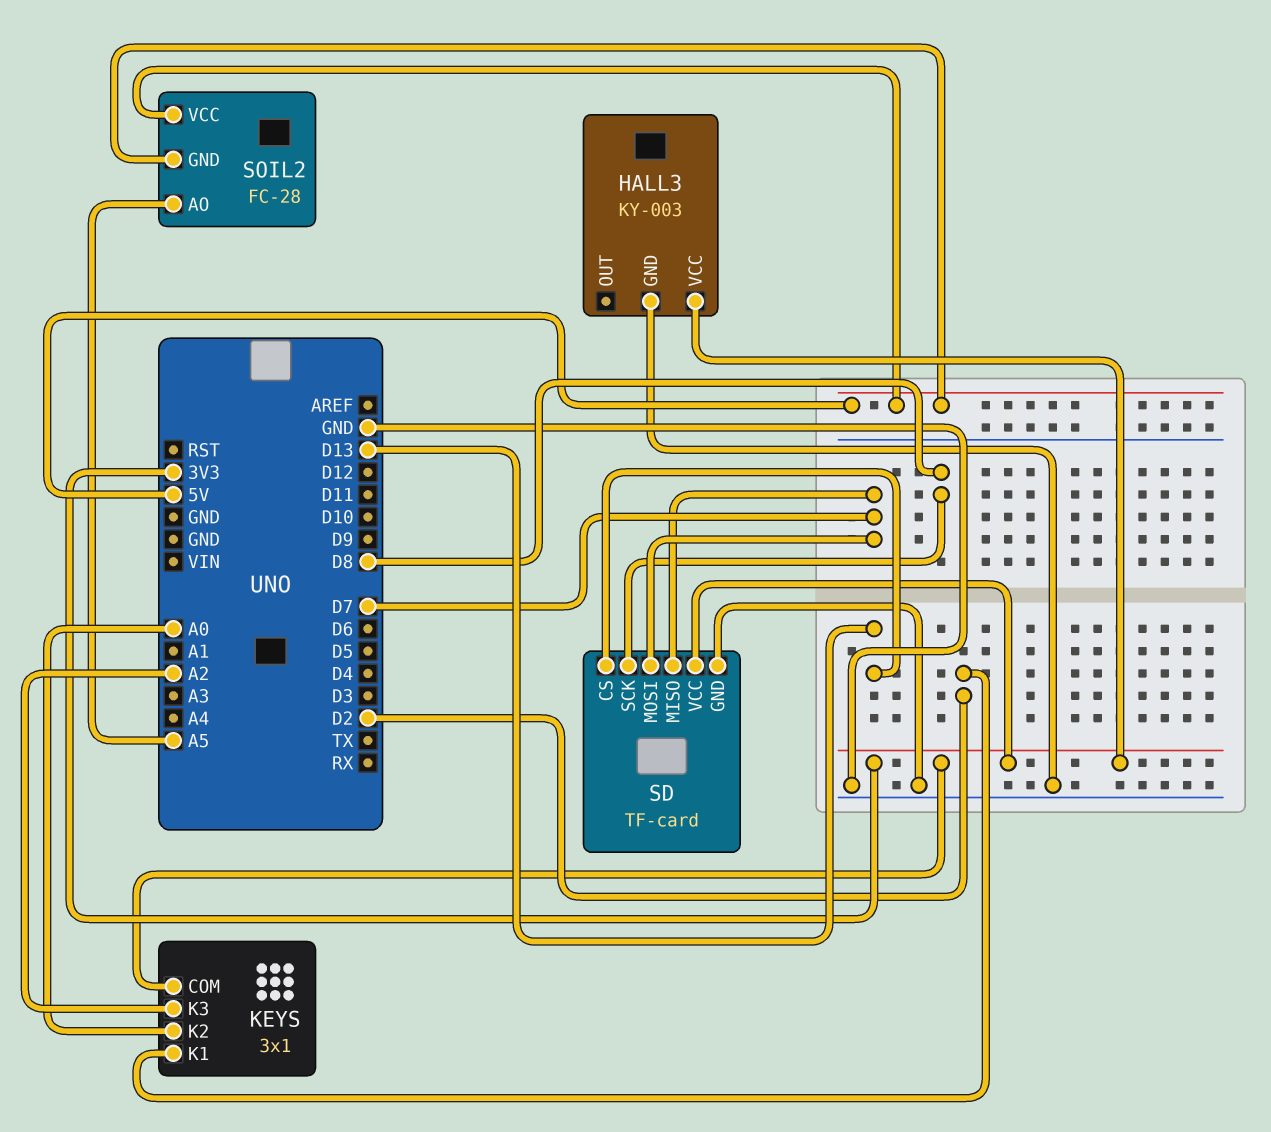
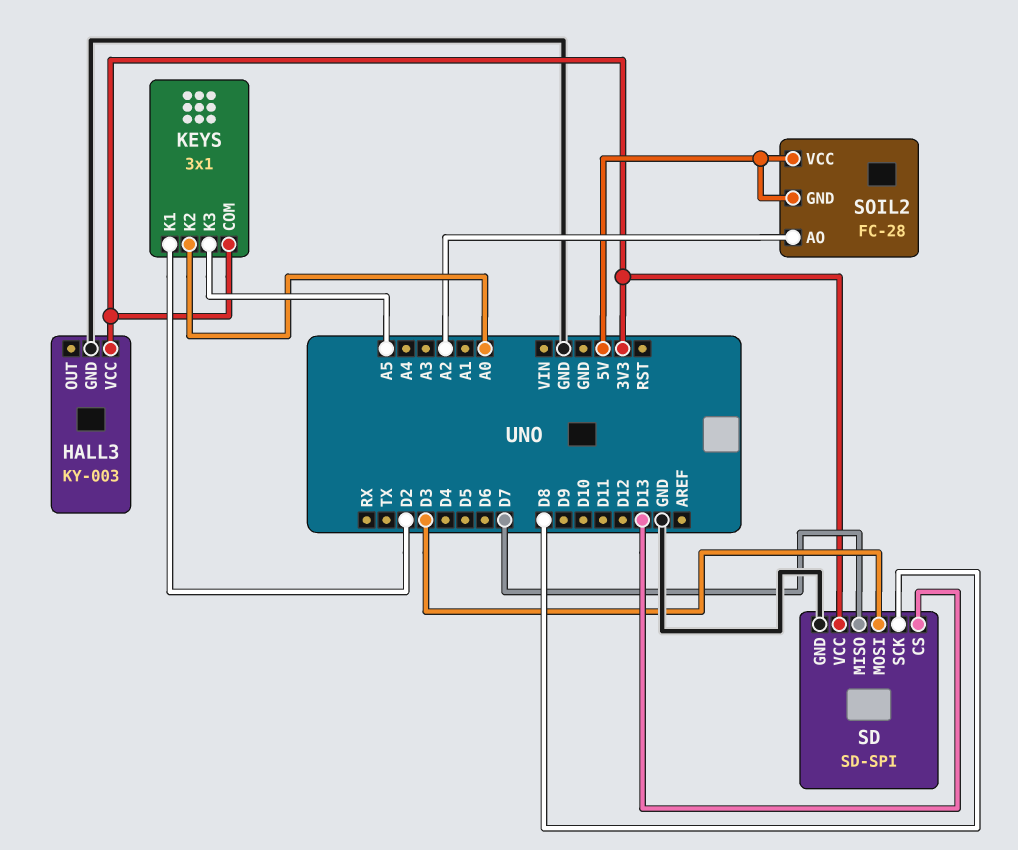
KEYS pin K3: A2 -> A5
SD: TF-card -> SD-SPI
SD pin MOSI: D7 -> D3
SOIL2 pin AO: A5 -> A2

